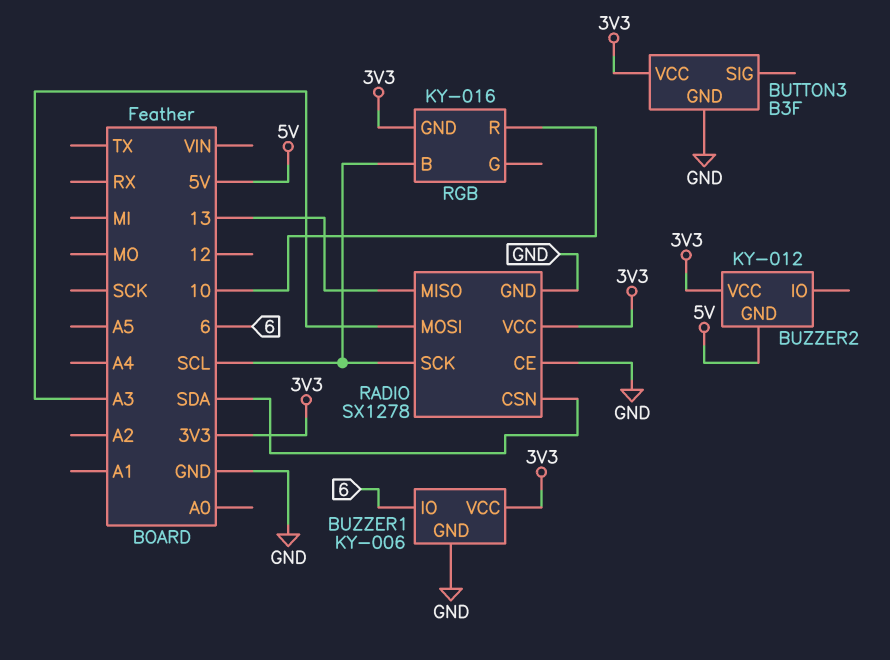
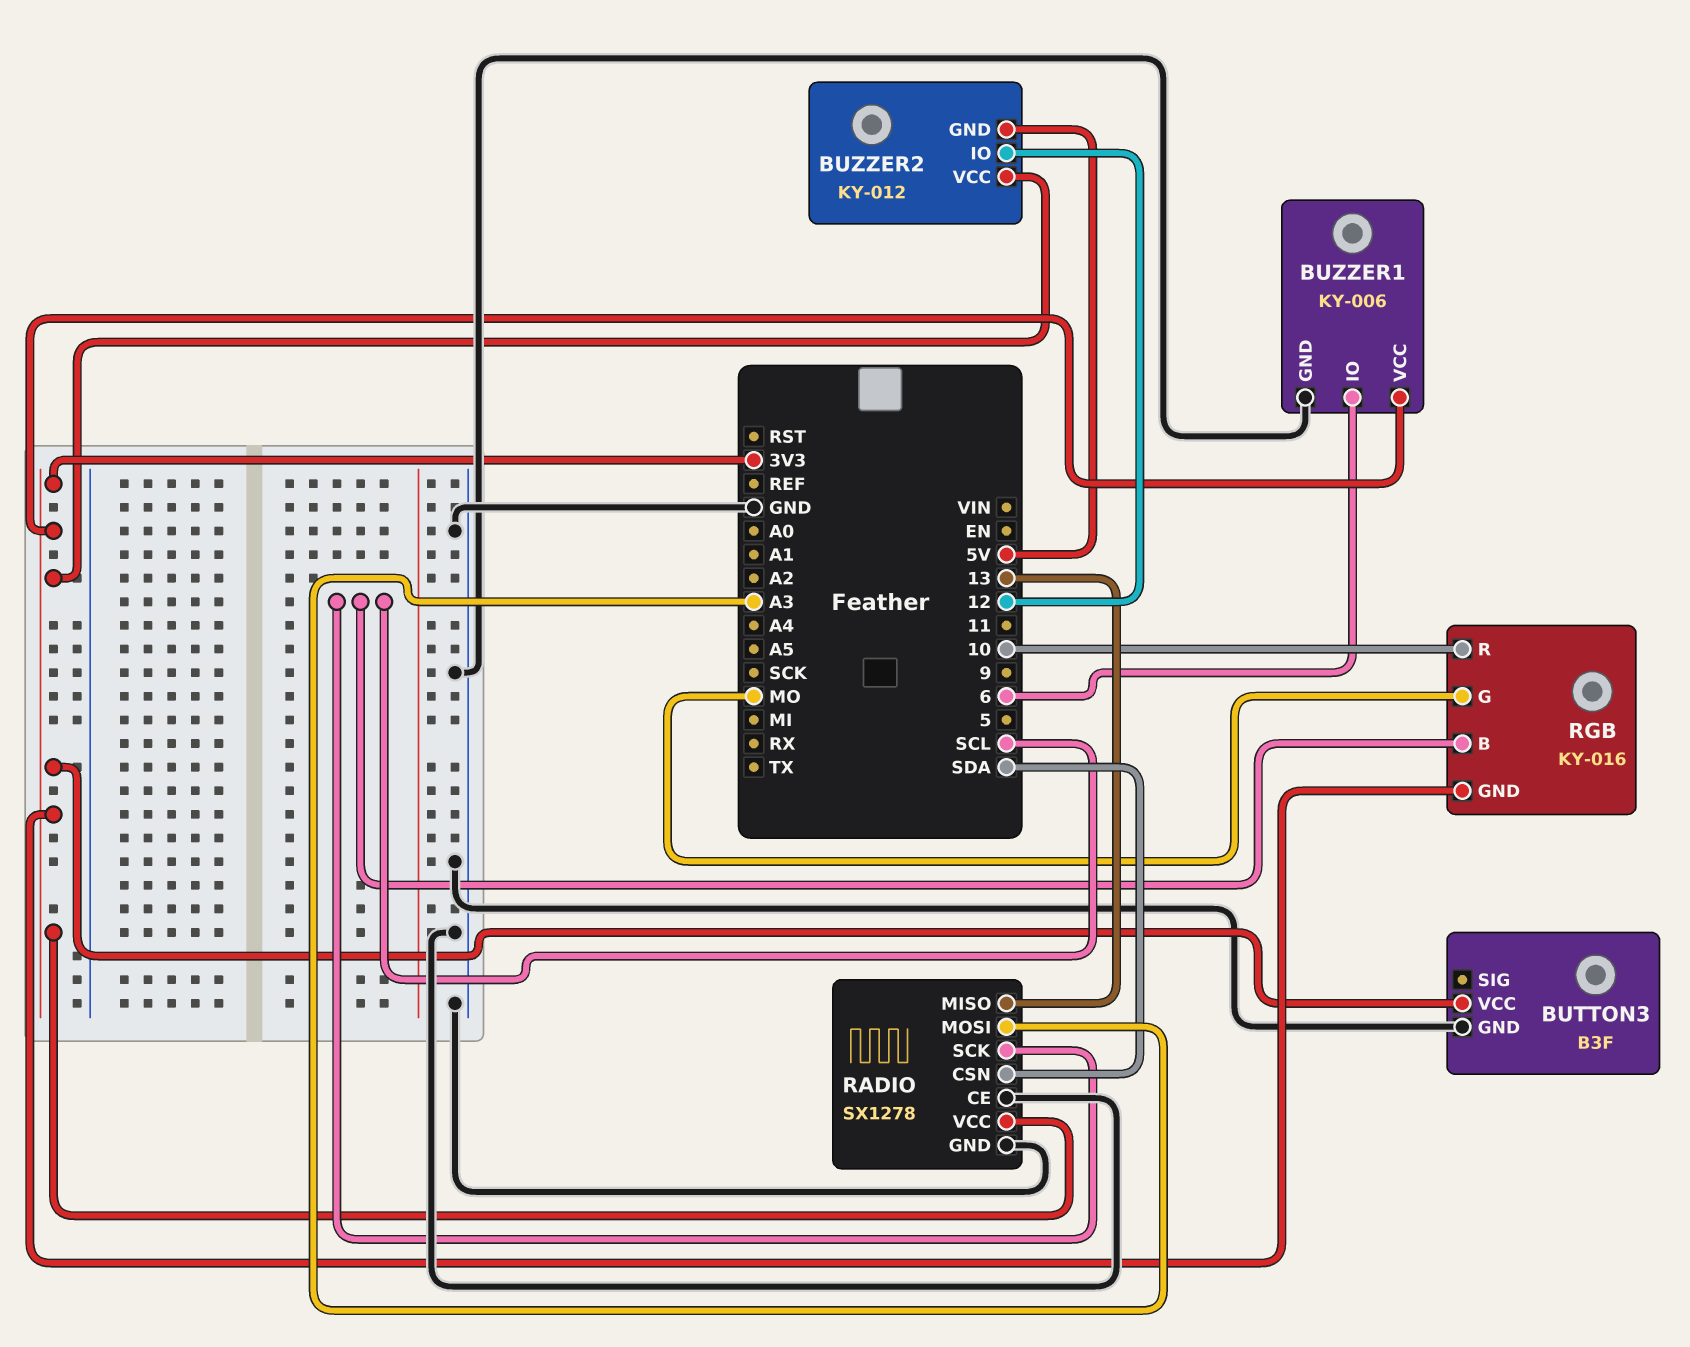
BUZZER2 pin IO: none -> 12
RGB pin G: none -> MO

